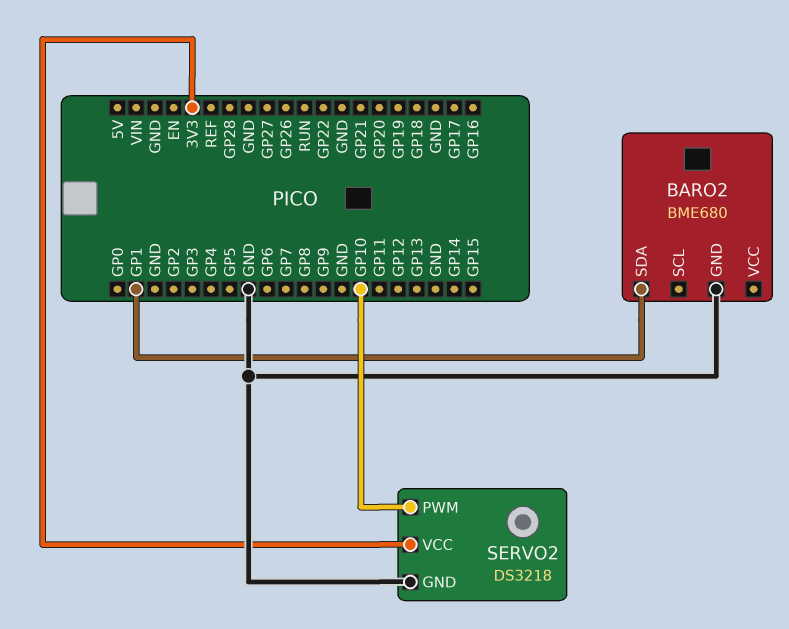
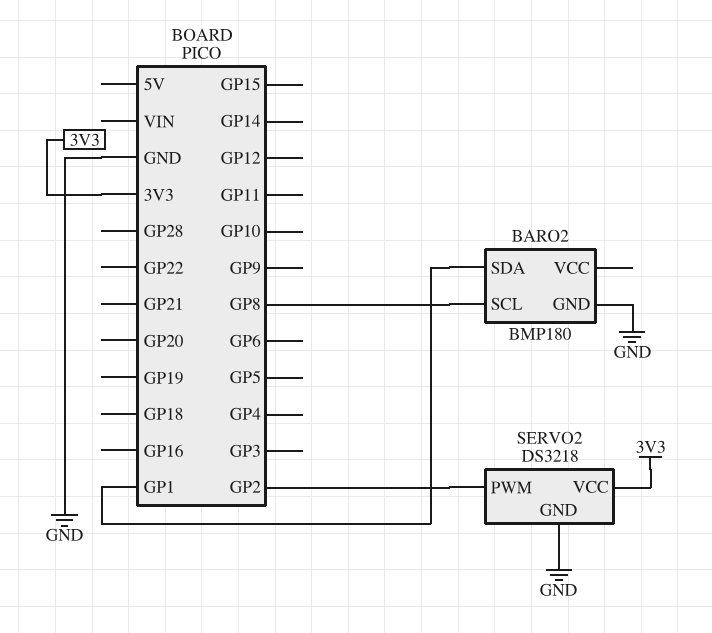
BARO2: BME680 -> BMP180
BARO2 pin SCL: none -> GP8
SERVO2 pin PWM: GP10 -> GP2

